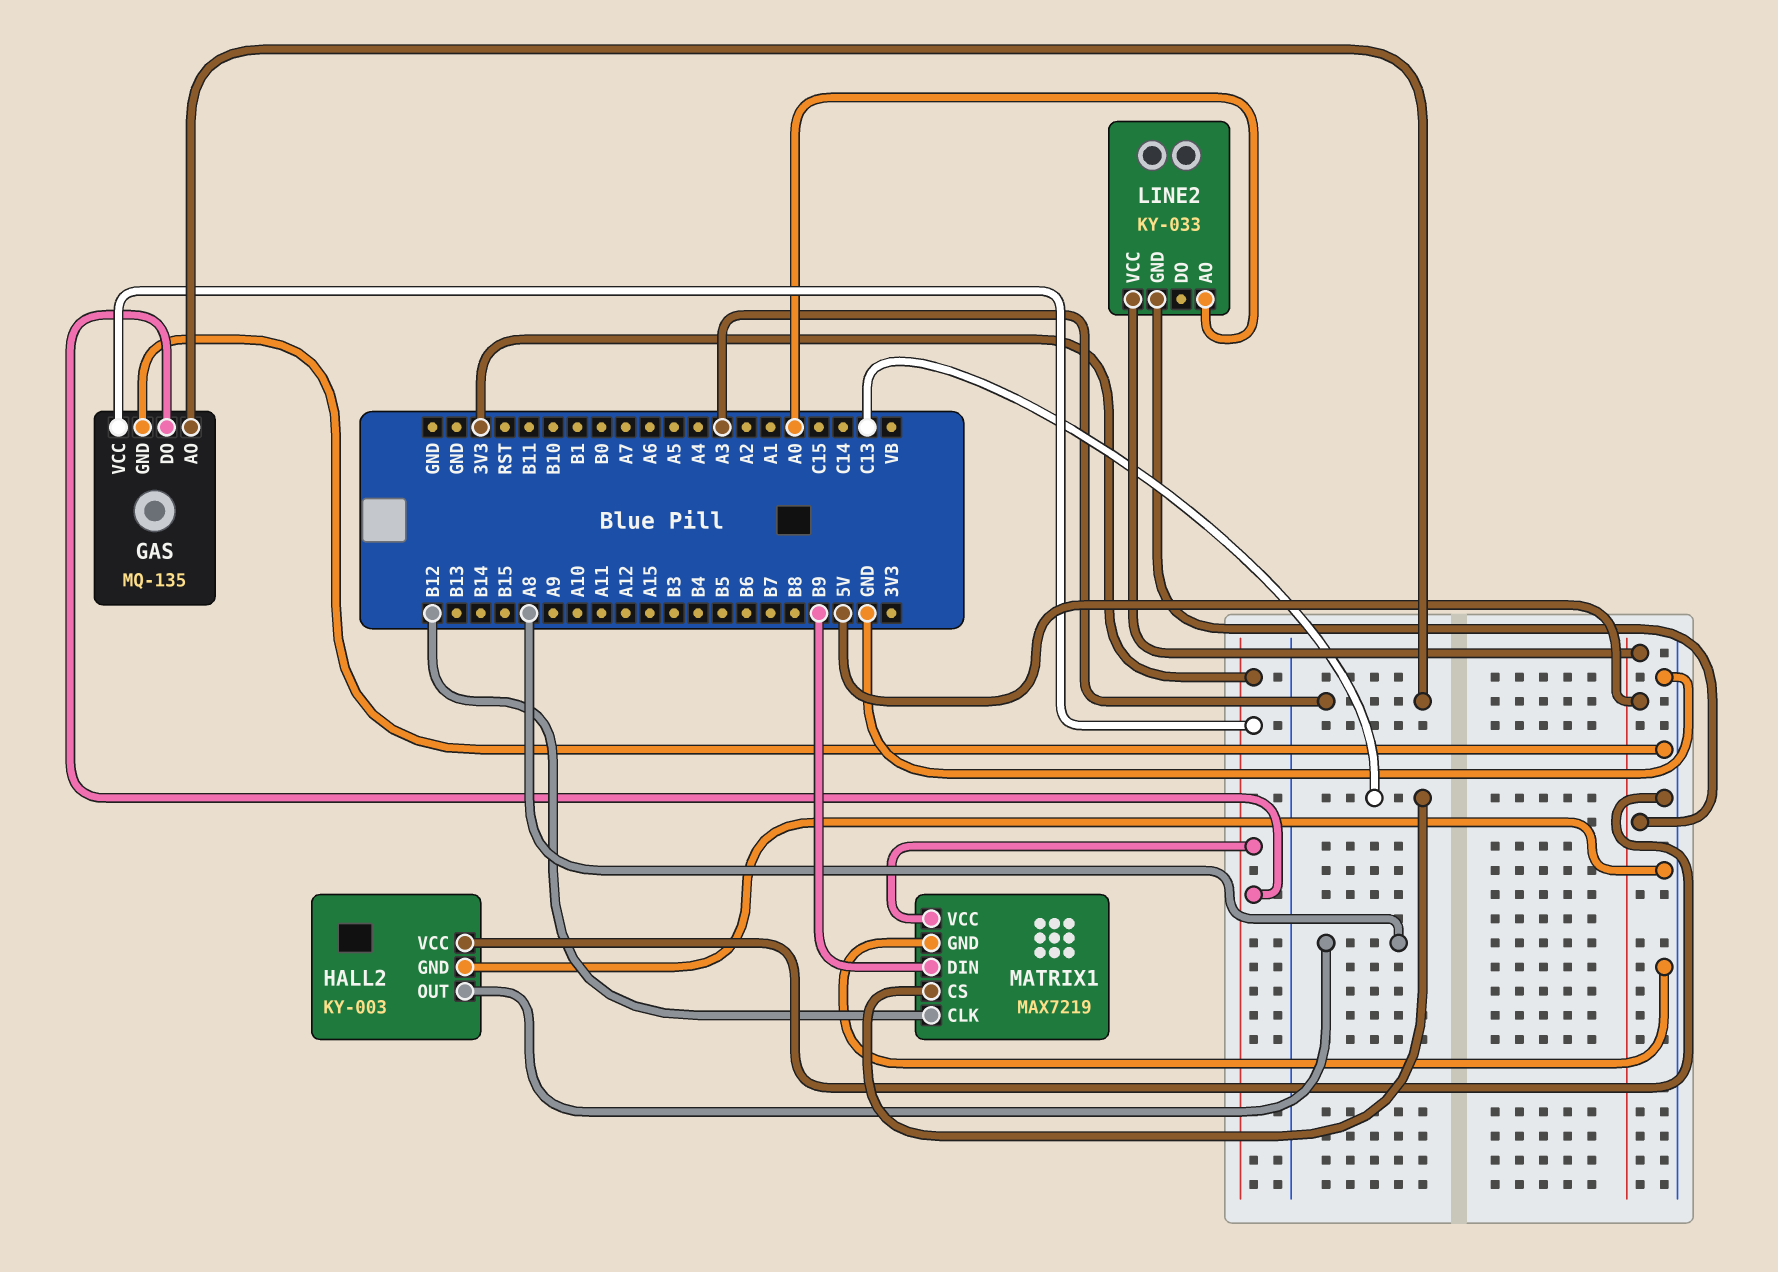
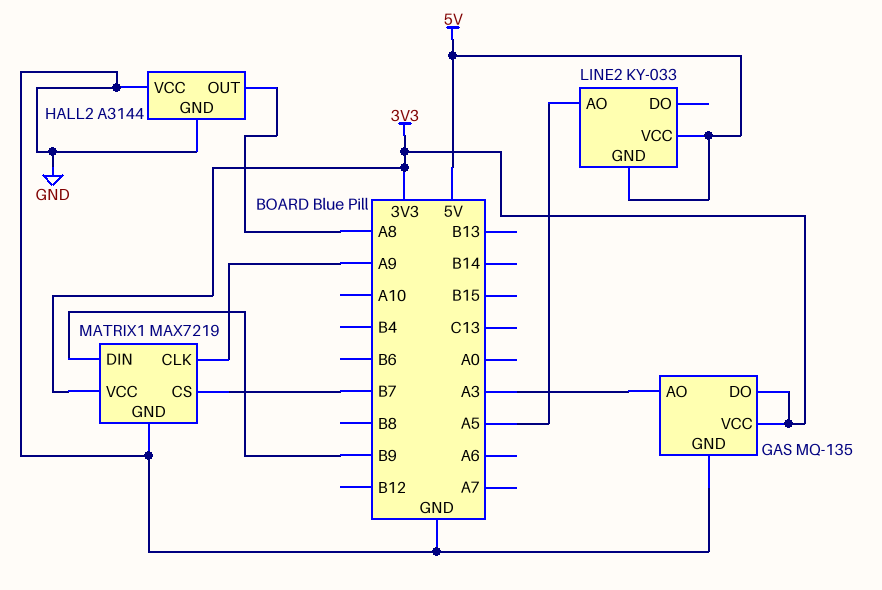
HALL2: KY-003 -> A3144
LINE2 pin AO: A0 -> A5
MATRIX1 pin CLK: B12 -> A9
MATRIX1 pin CS: C13 -> B7

